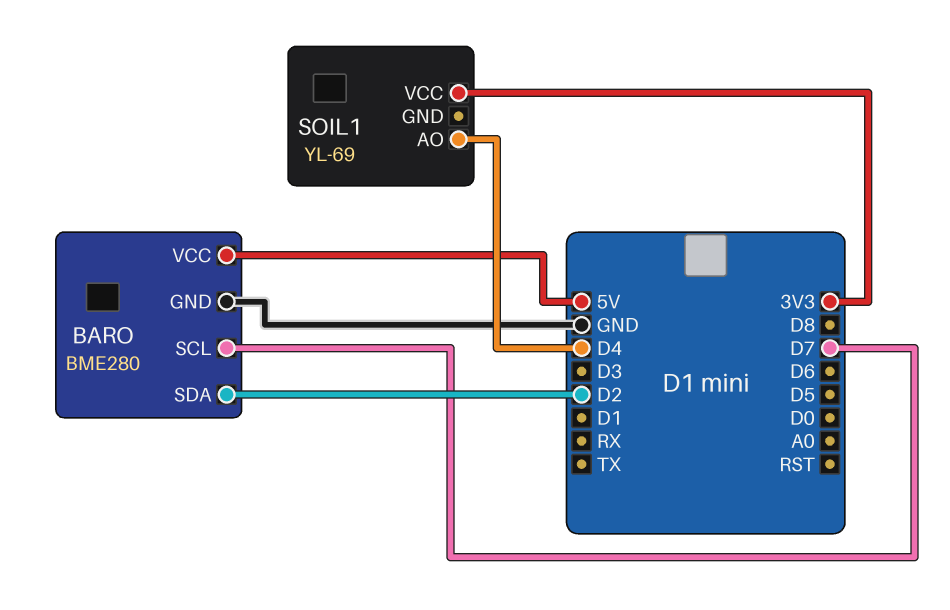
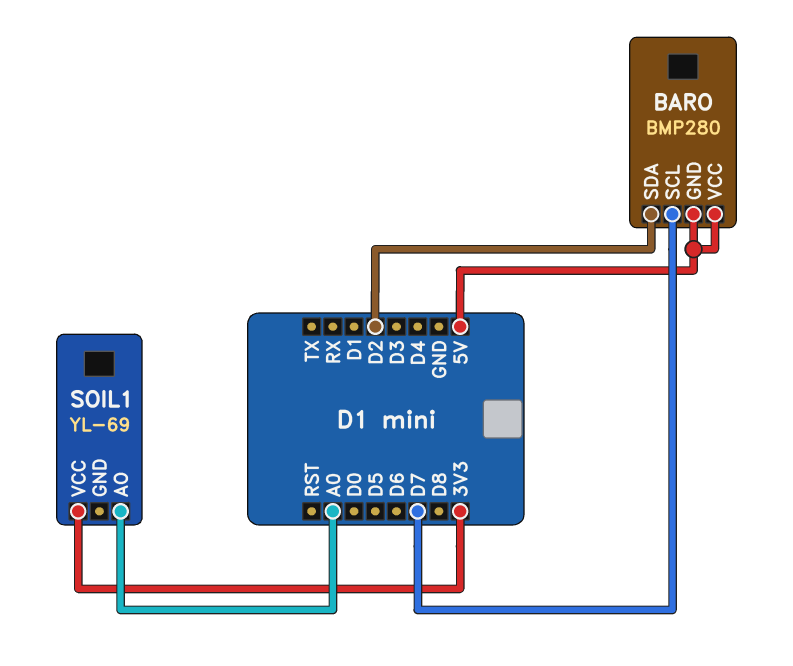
BARO: BME280 -> BMP280
BARO pin GND: GND -> 5V
SOIL1 pin AO: D4 -> A0

